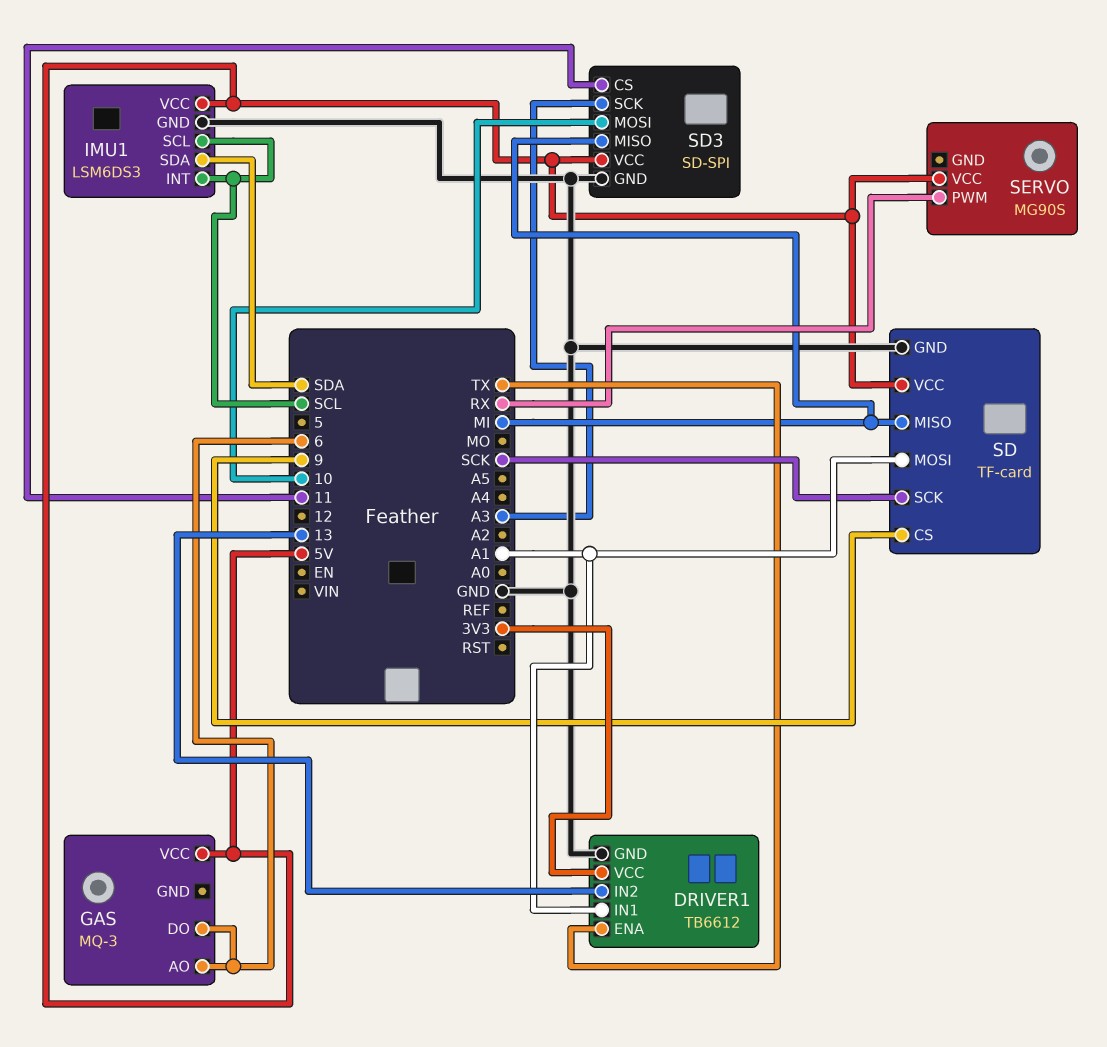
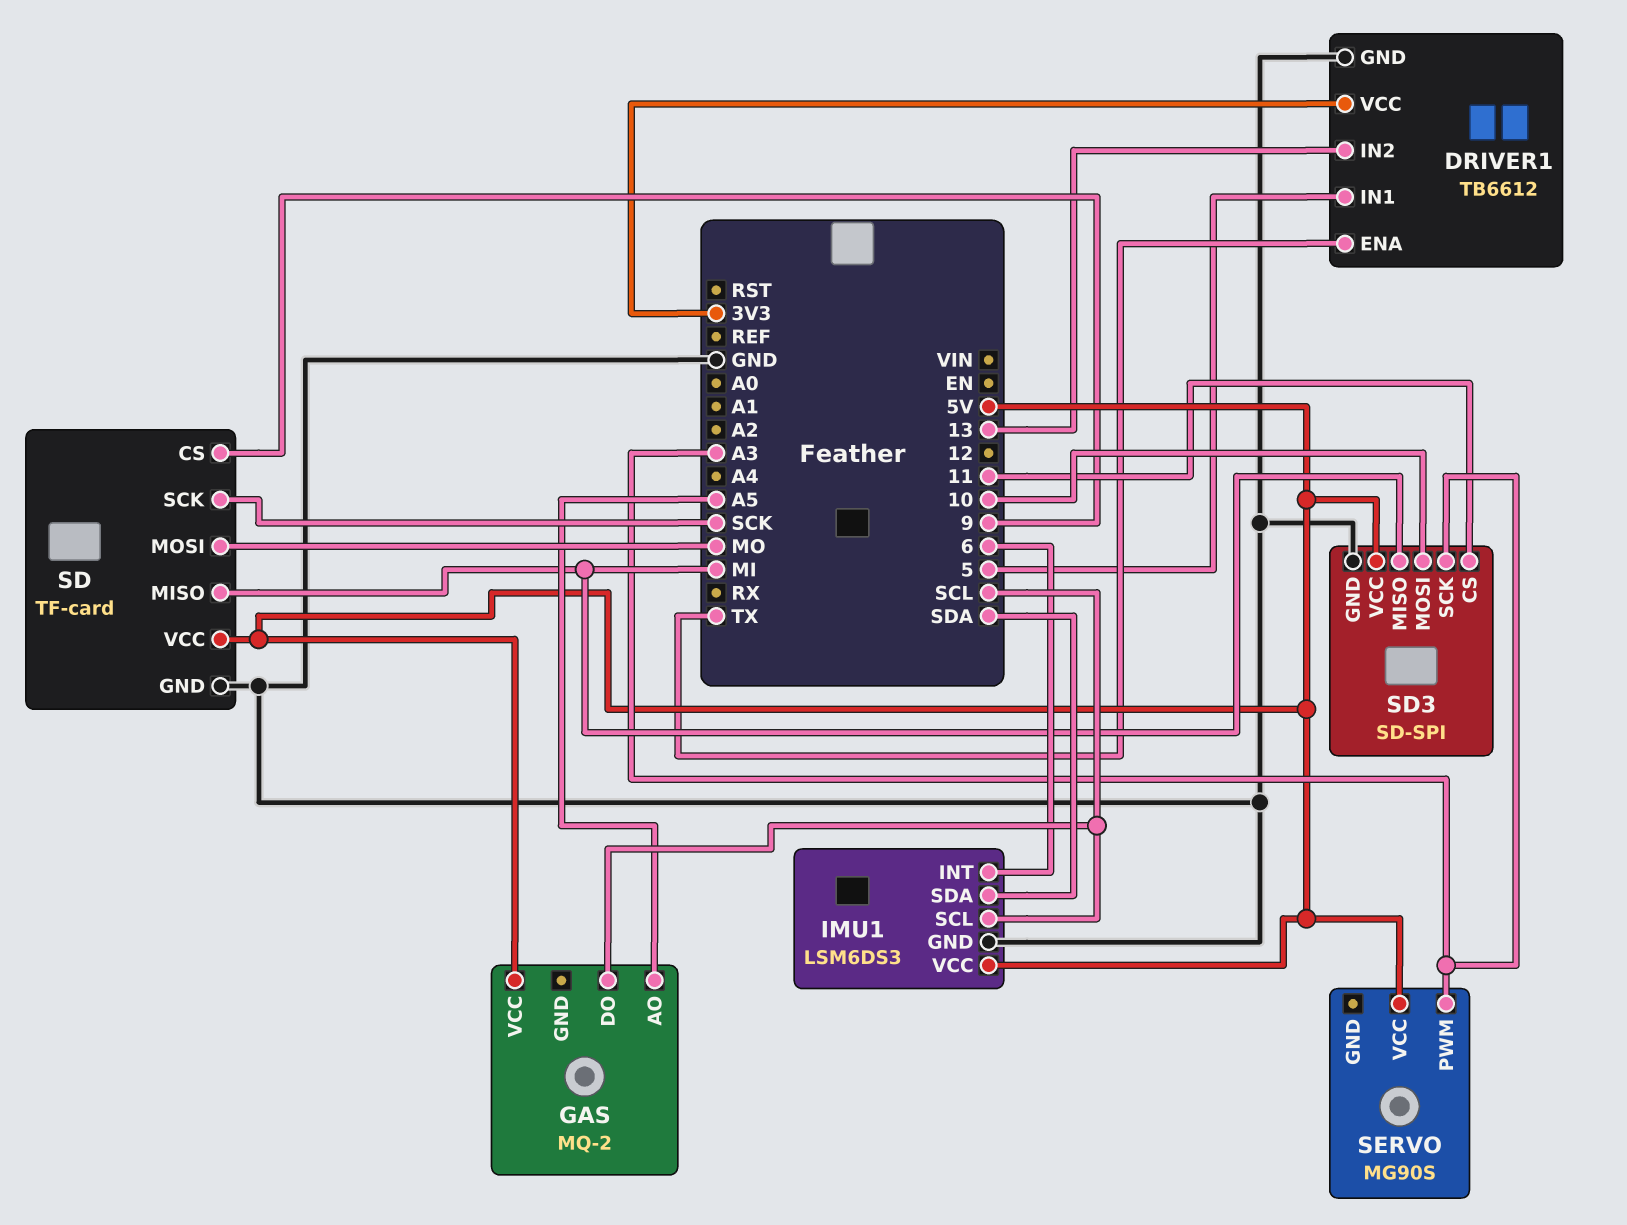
DRIVER1 pin IN1: A1 -> 5
GAS: MQ-3 -> MQ-2
GAS pin AO: 6 -> A5
GAS pin DO: 6 -> SCL
IMU1 pin INT: SCL -> 6
SD pin MOSI: A1 -> MO
SERVO pin PWM: RX -> A3

